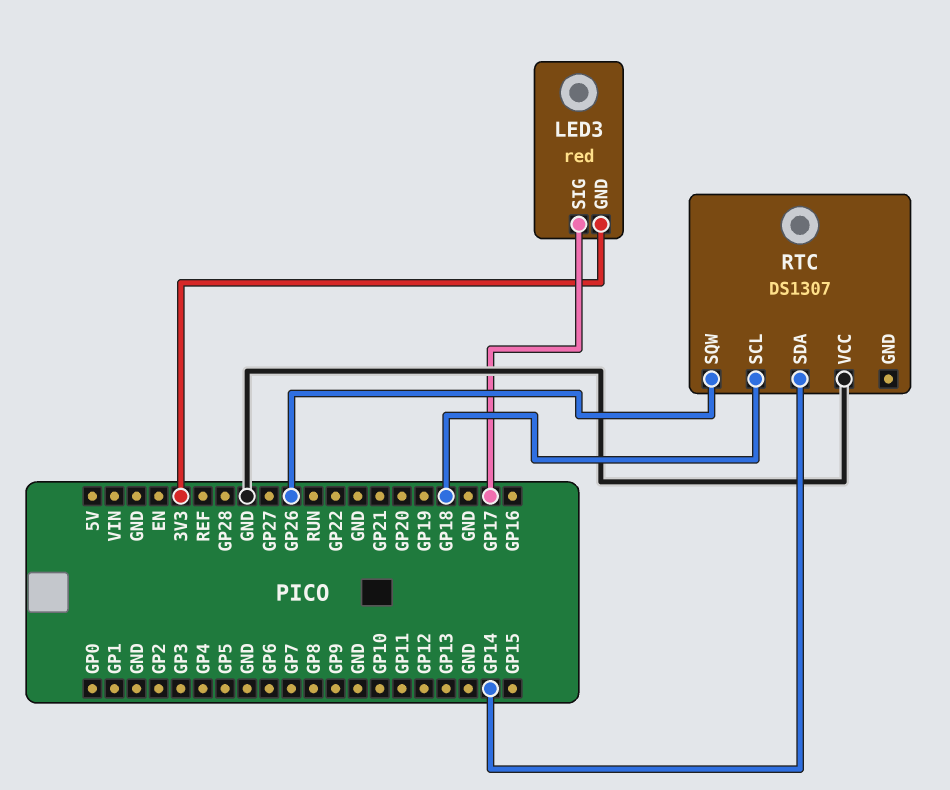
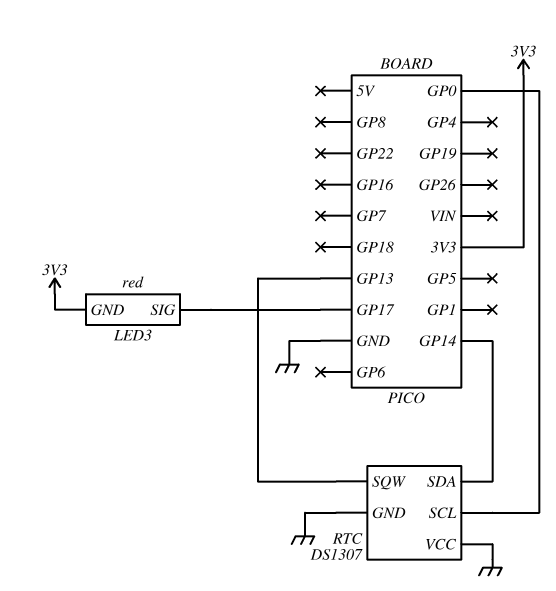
RTC pin GND: none -> GND
RTC pin SCL: GP18 -> GP0
RTC pin SQW: GP26 -> GP13

